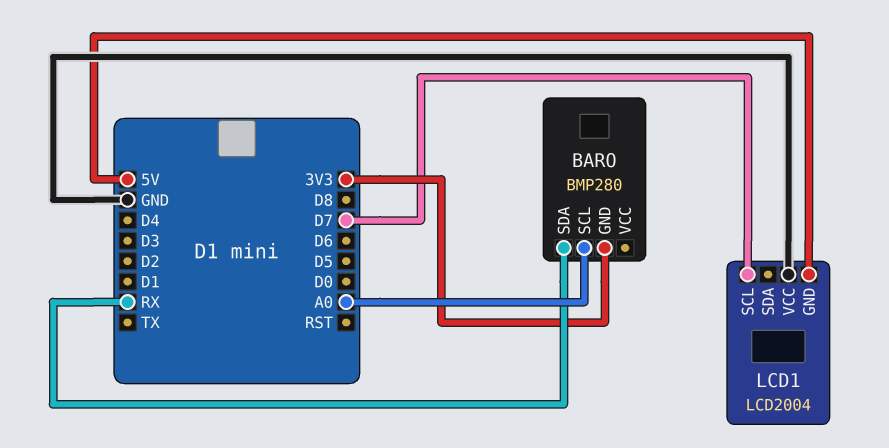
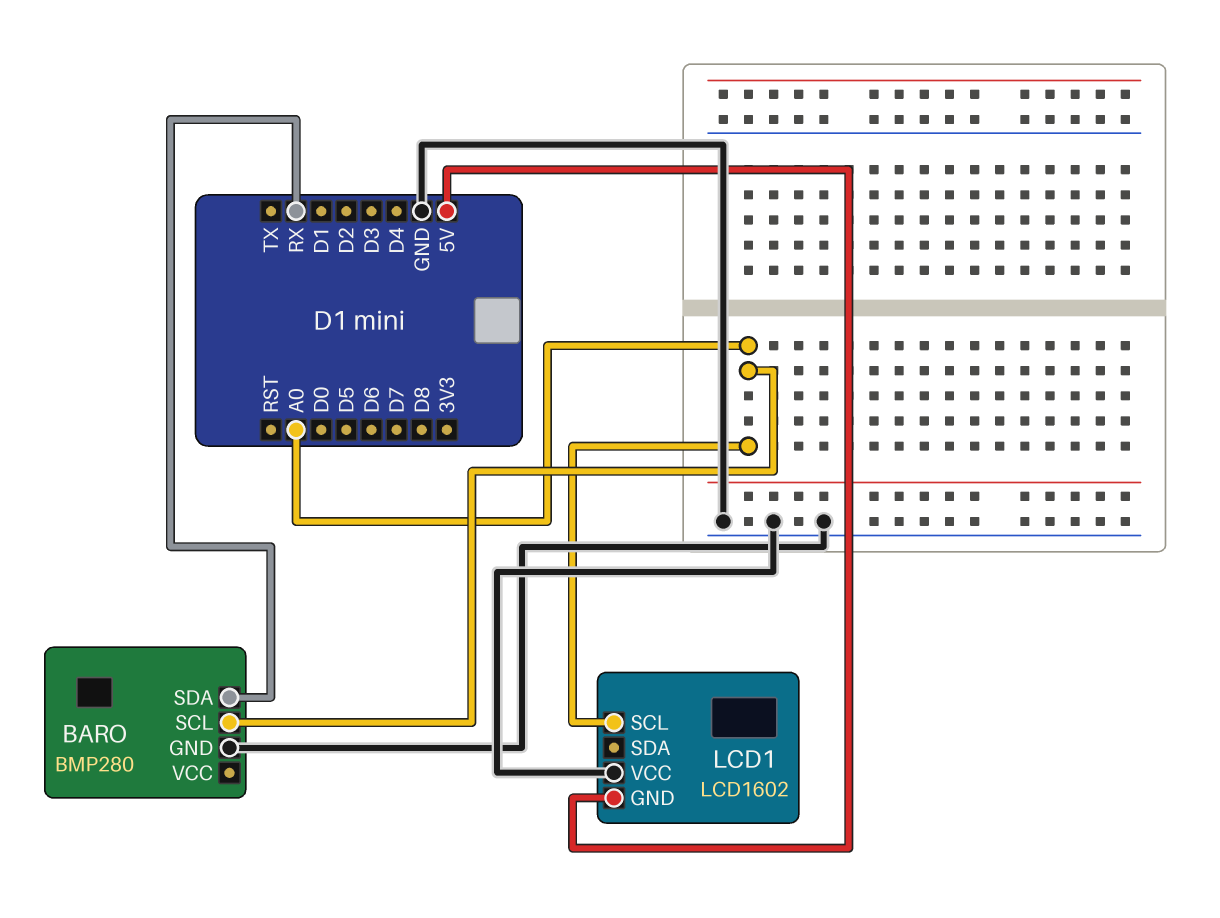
BARO pin GND: 3V3 -> GND
LCD1: LCD2004 -> LCD1602
LCD1 pin SCL: D7 -> A0

